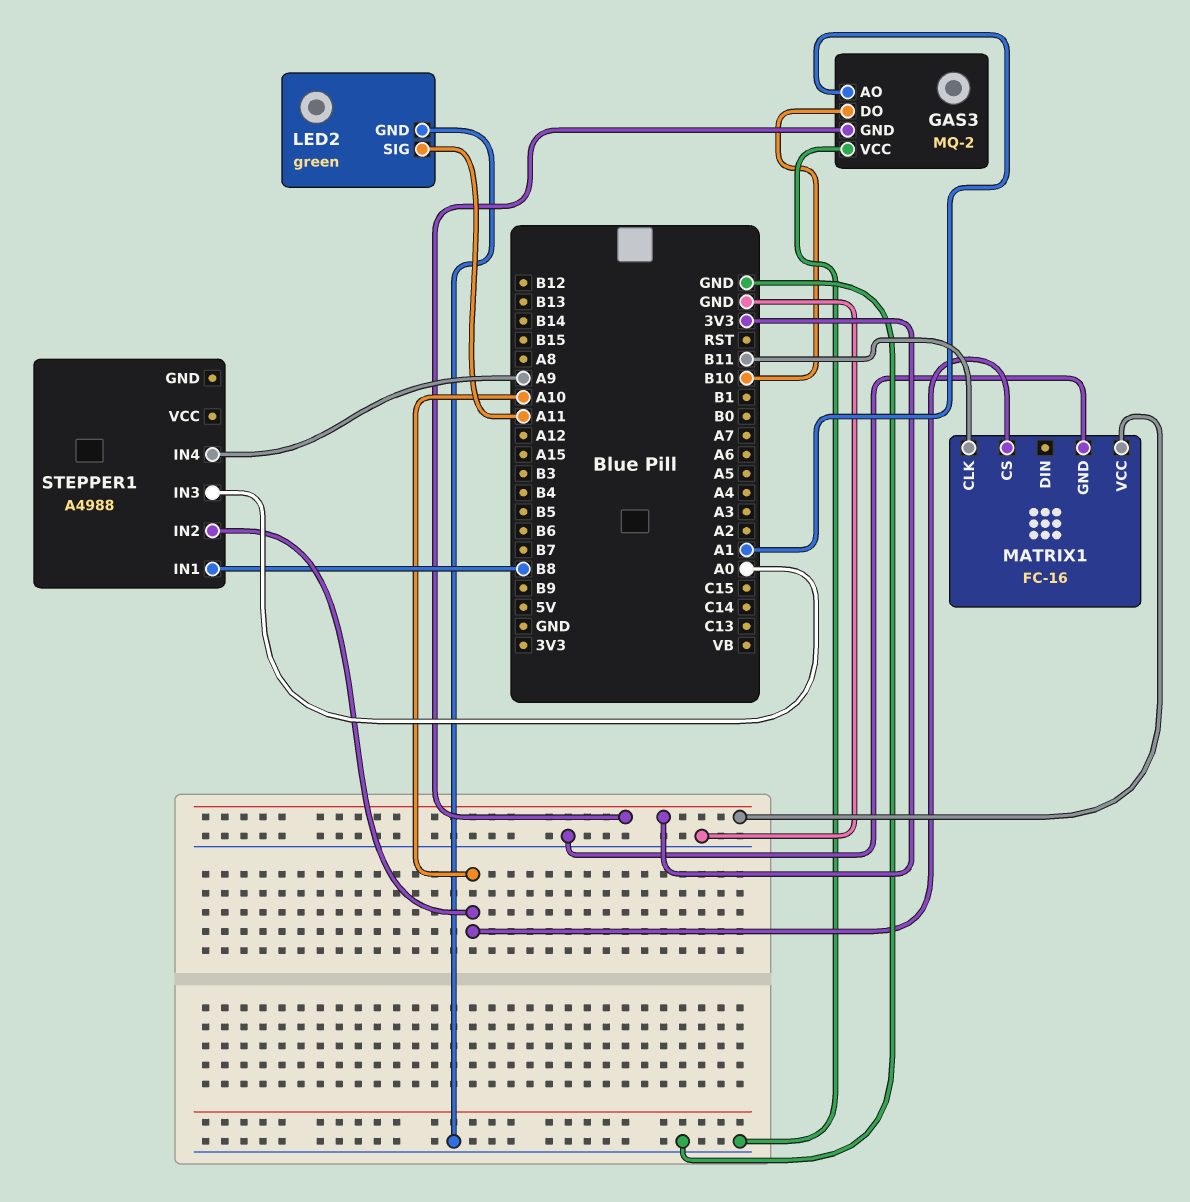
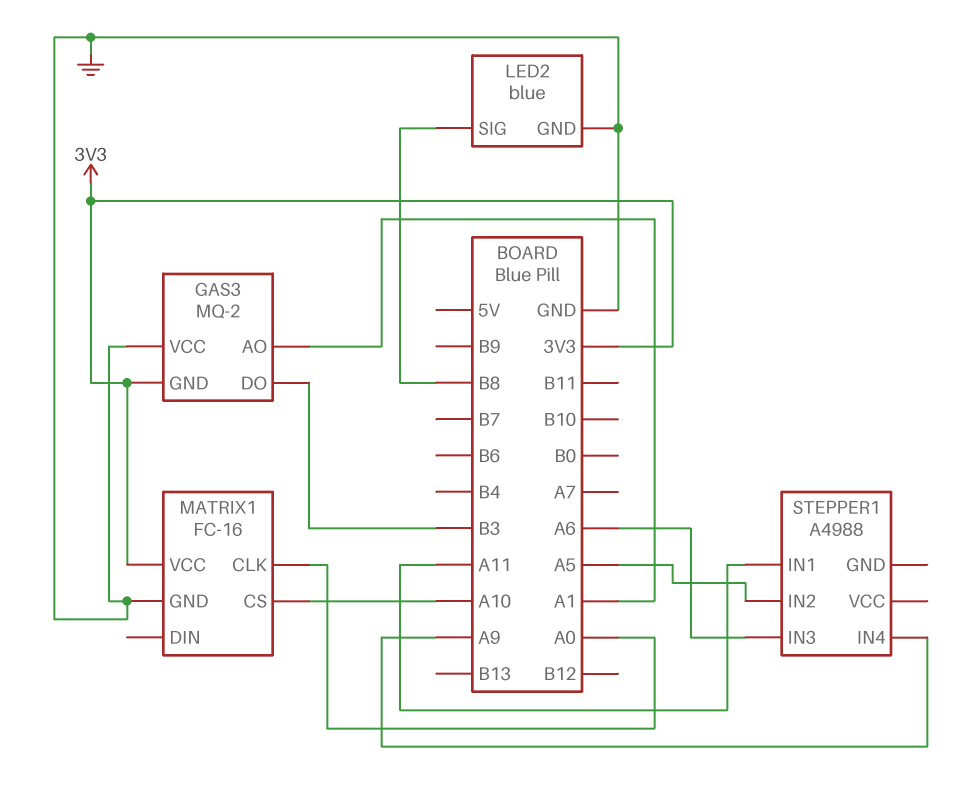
GAS3 pin DO: B10 -> B3
LED2: green -> blue
LED2 pin SIG: A11 -> B8
MATRIX1 pin CLK: B11 -> A0
STEPPER1 pin IN1: B8 -> A11
STEPPER1 pin IN2: A10 -> A5
STEPPER1 pin IN3: A0 -> A6

